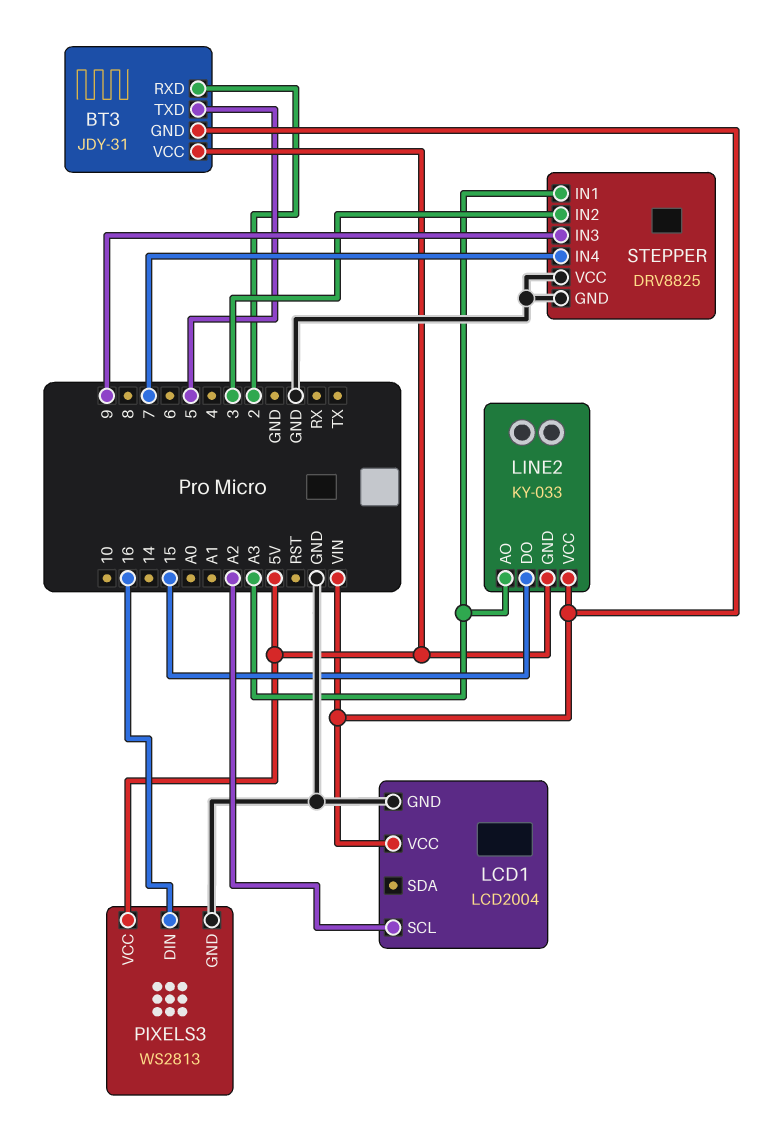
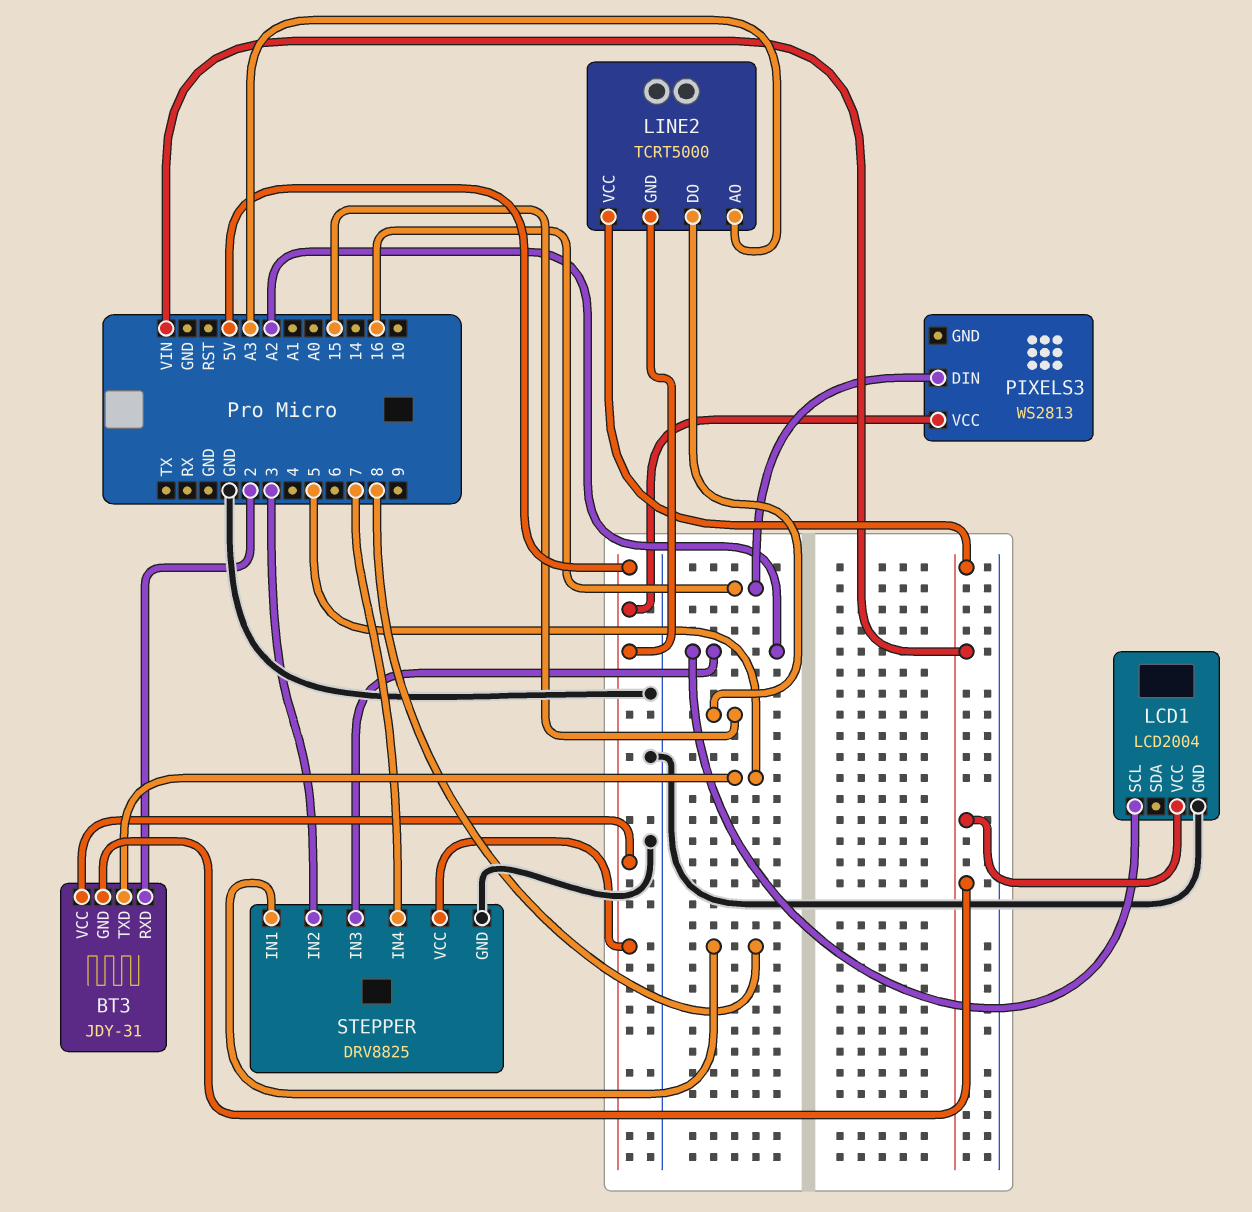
LINE2: KY-033 -> TCRT5000
PIXELS3 pin GND: GND -> none
STEPPER pin IN1: A3 -> 8
STEPPER pin IN3: 9 -> A2
STEPPER pin VCC: GND -> 5V

